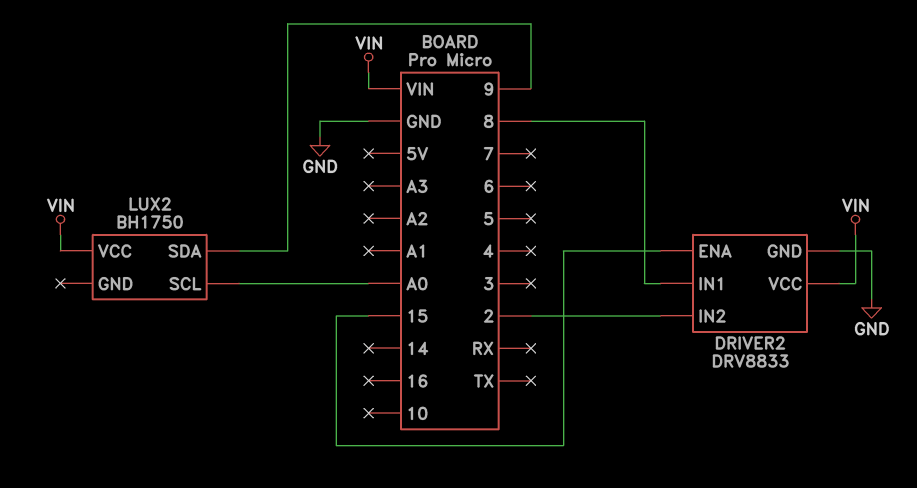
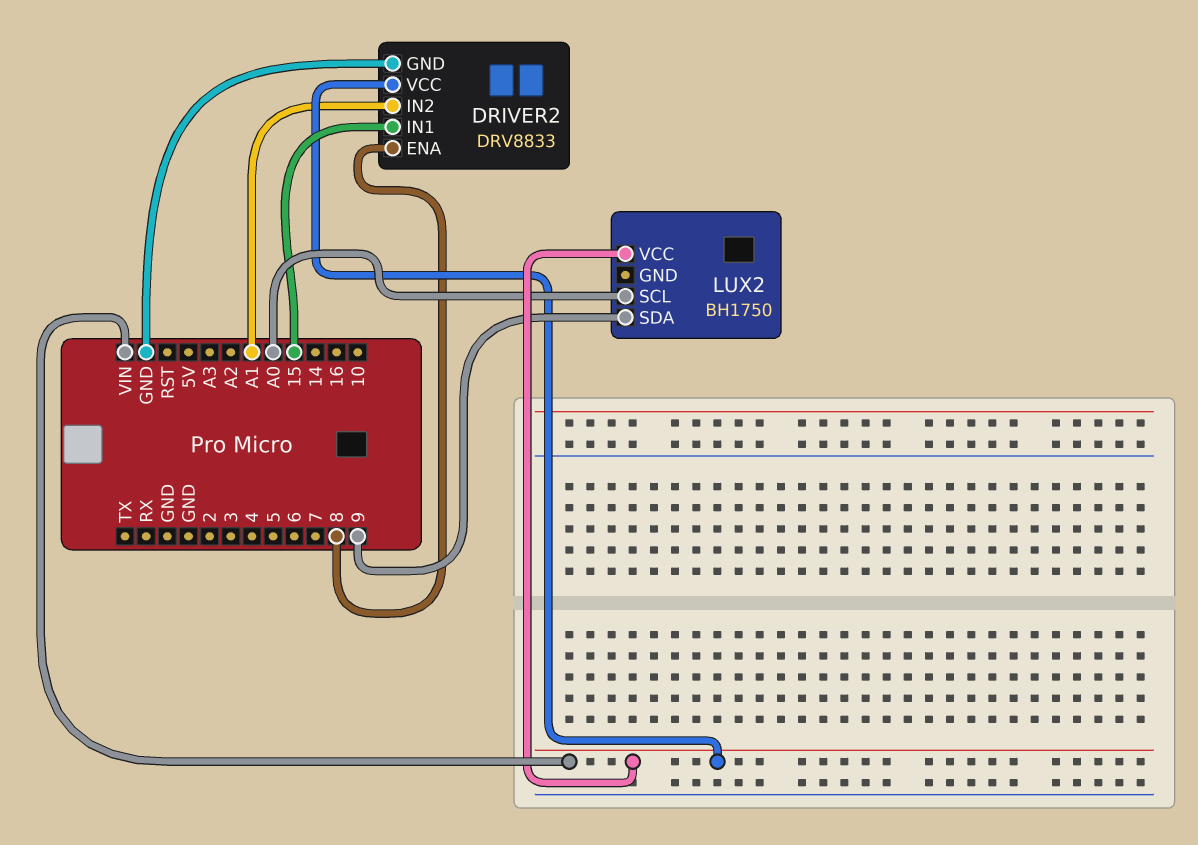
DRIVER2 pin ENA: 15 -> 8
DRIVER2 pin IN1: 8 -> 15
DRIVER2 pin IN2: 2 -> A1

